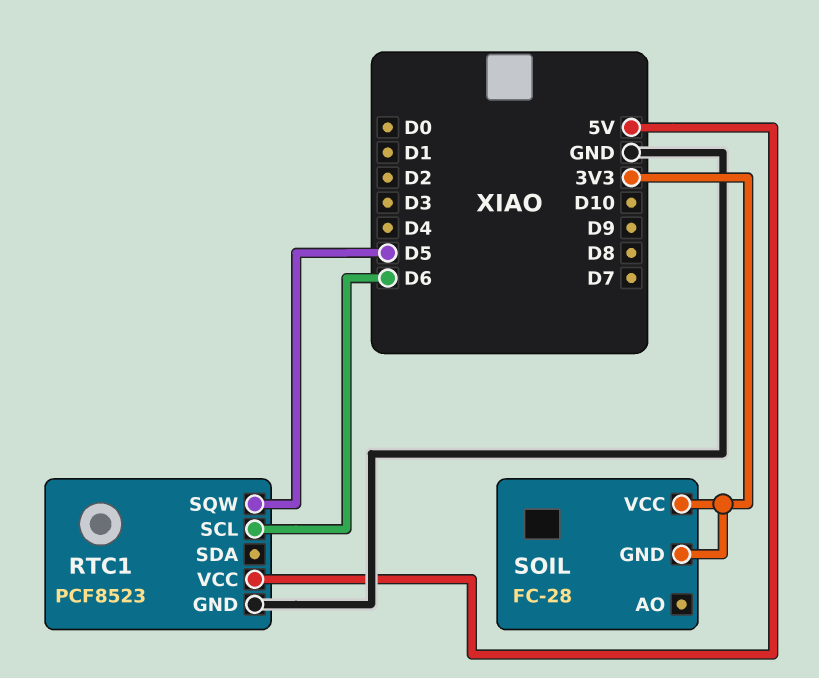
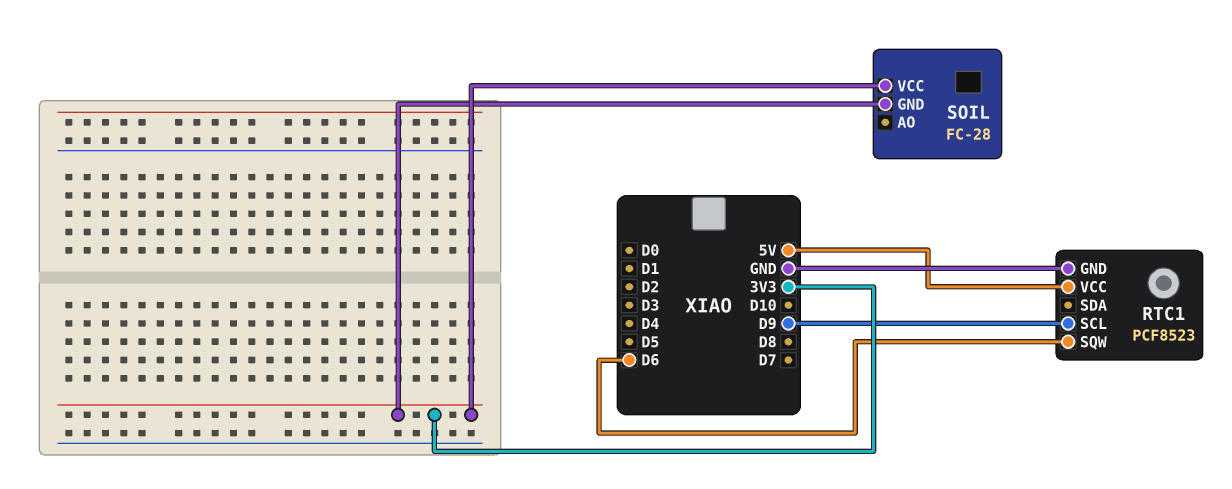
RTC1 pin SCL: D6 -> D9
RTC1 pin SQW: D5 -> D6

